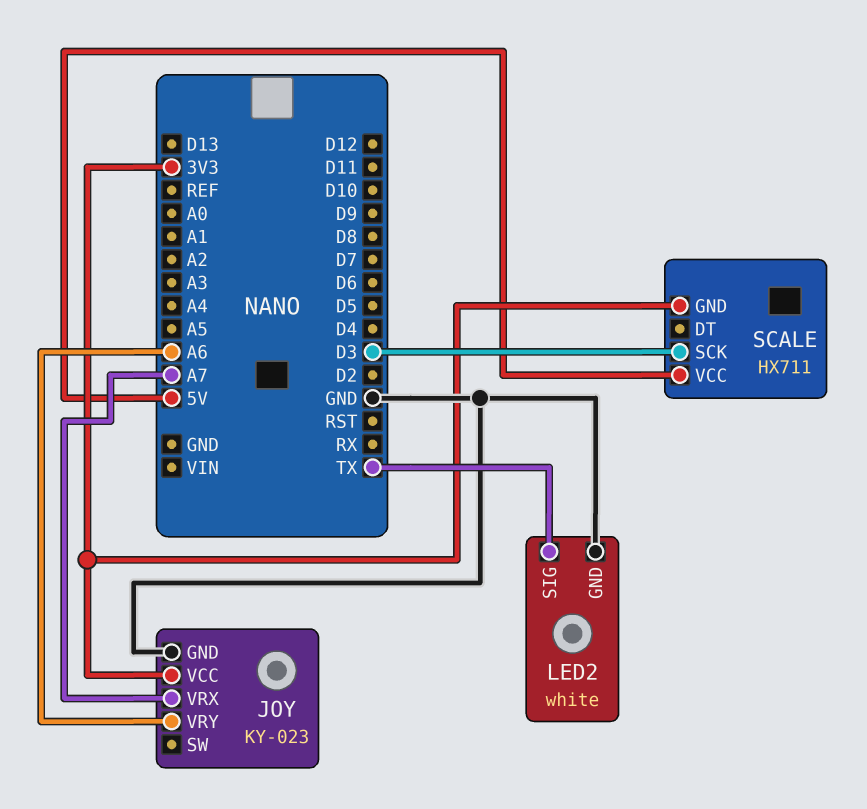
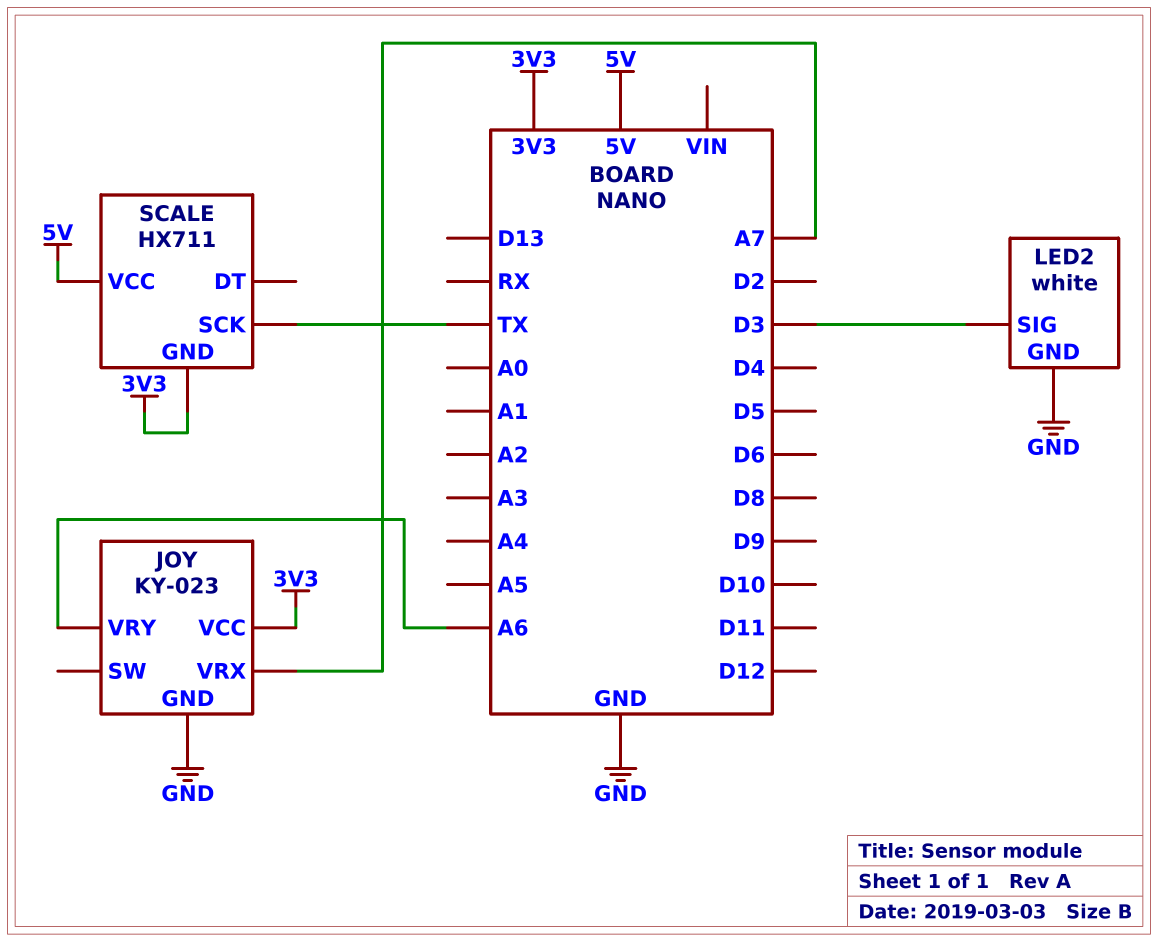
LED2 pin SIG: TX -> D3
SCALE pin SCK: D3 -> TX

